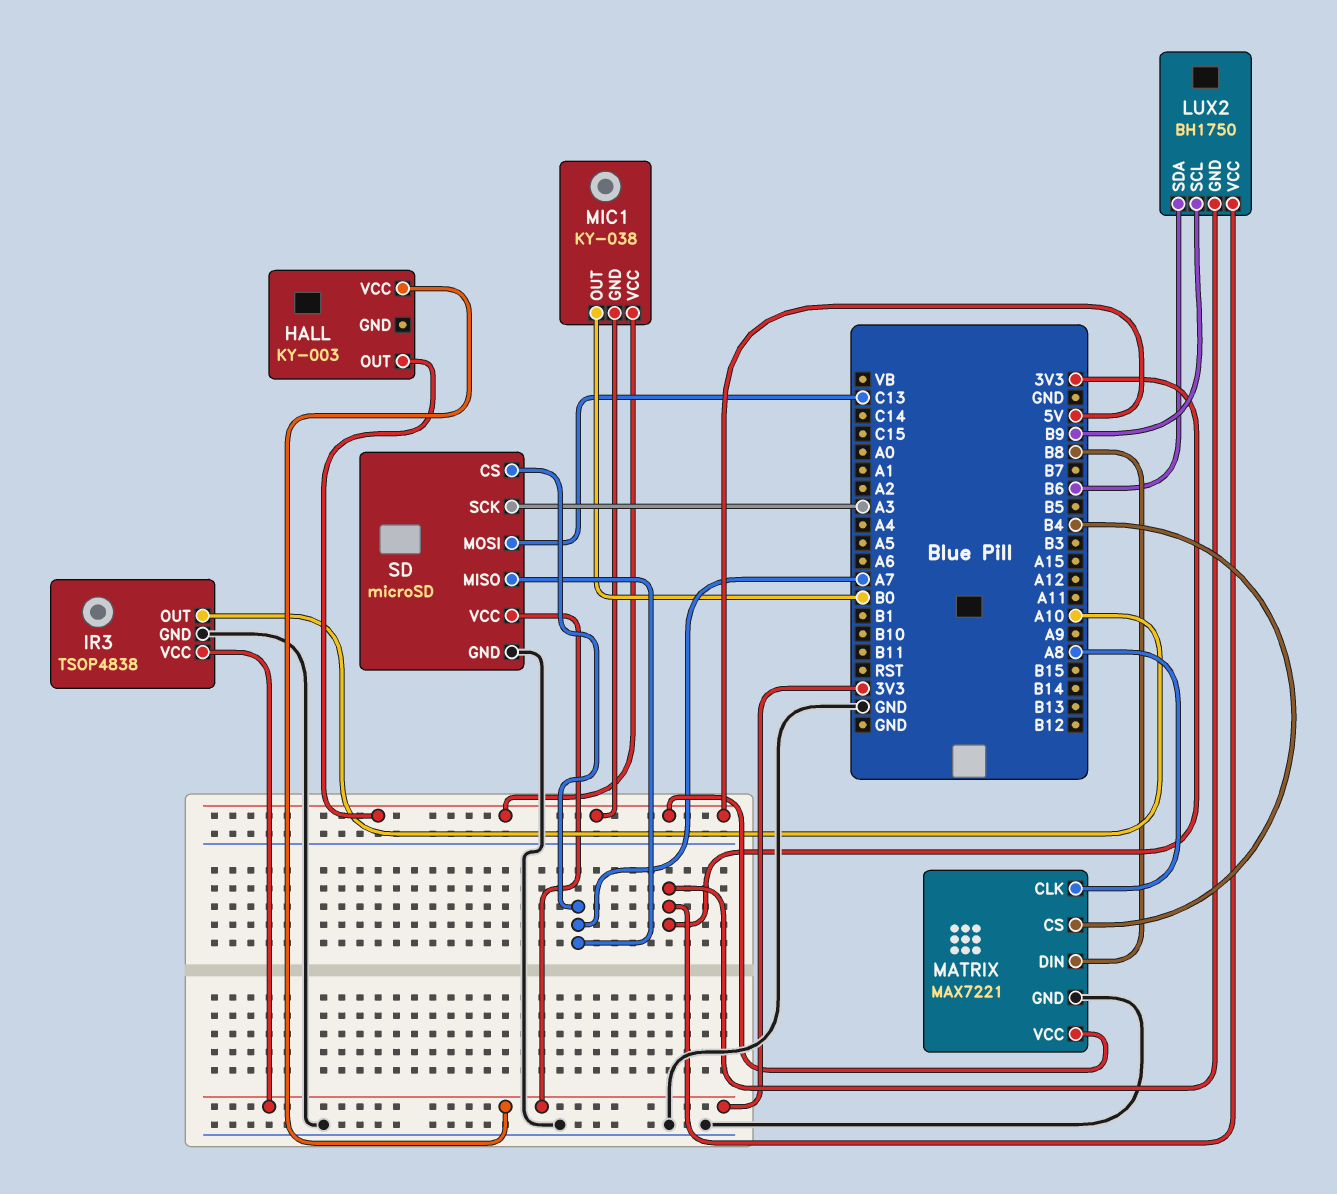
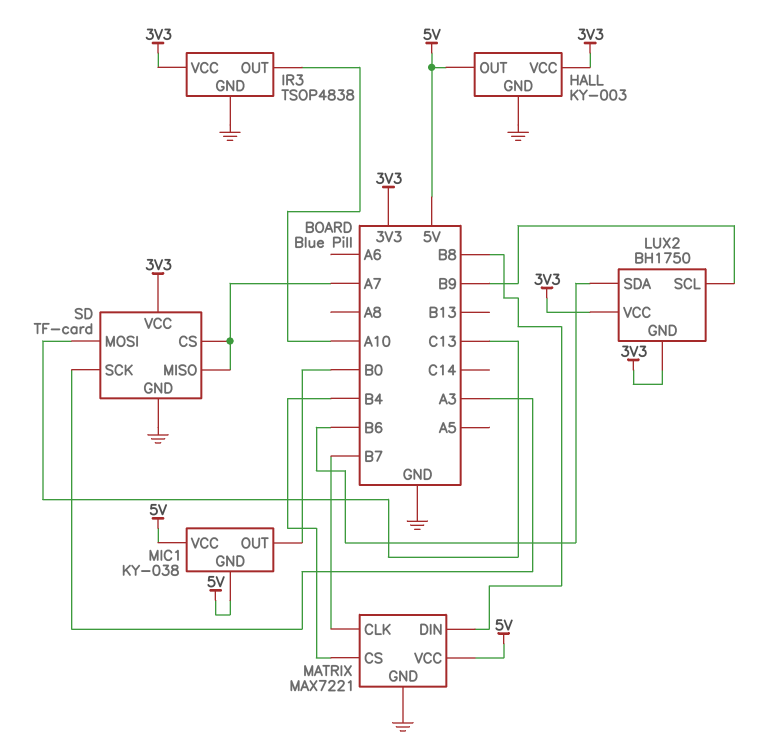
HALL pin GND: none -> GND
MATRIX pin CLK: A8 -> B7
SD: microSD -> TF-card

